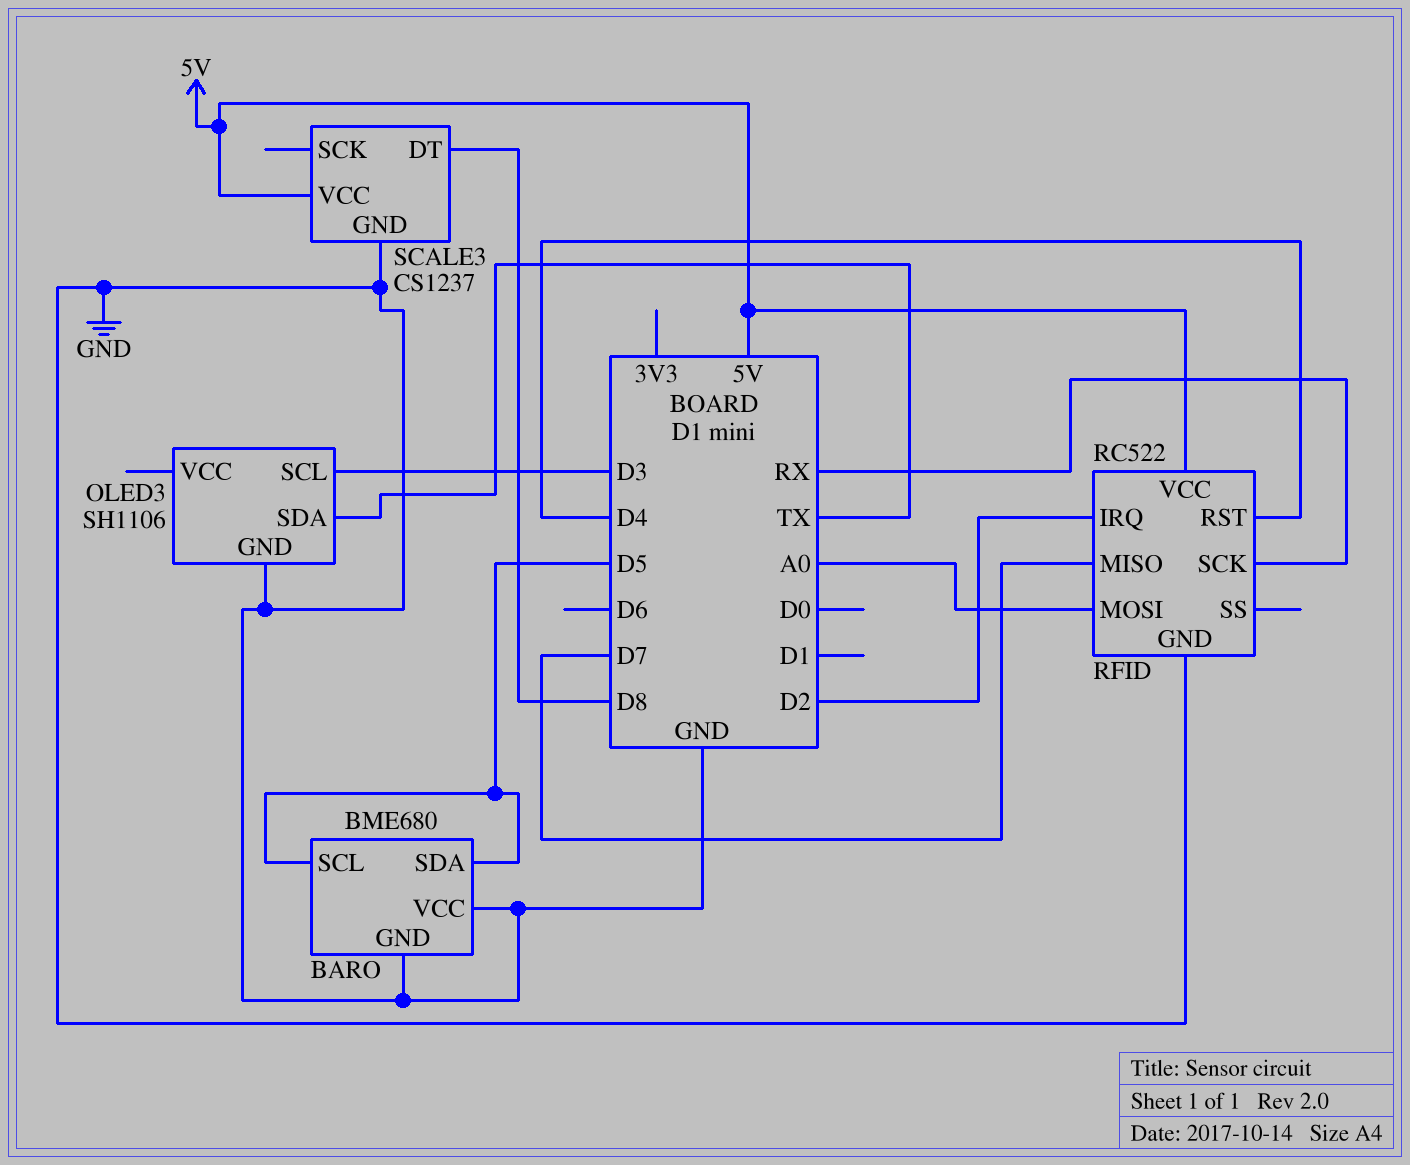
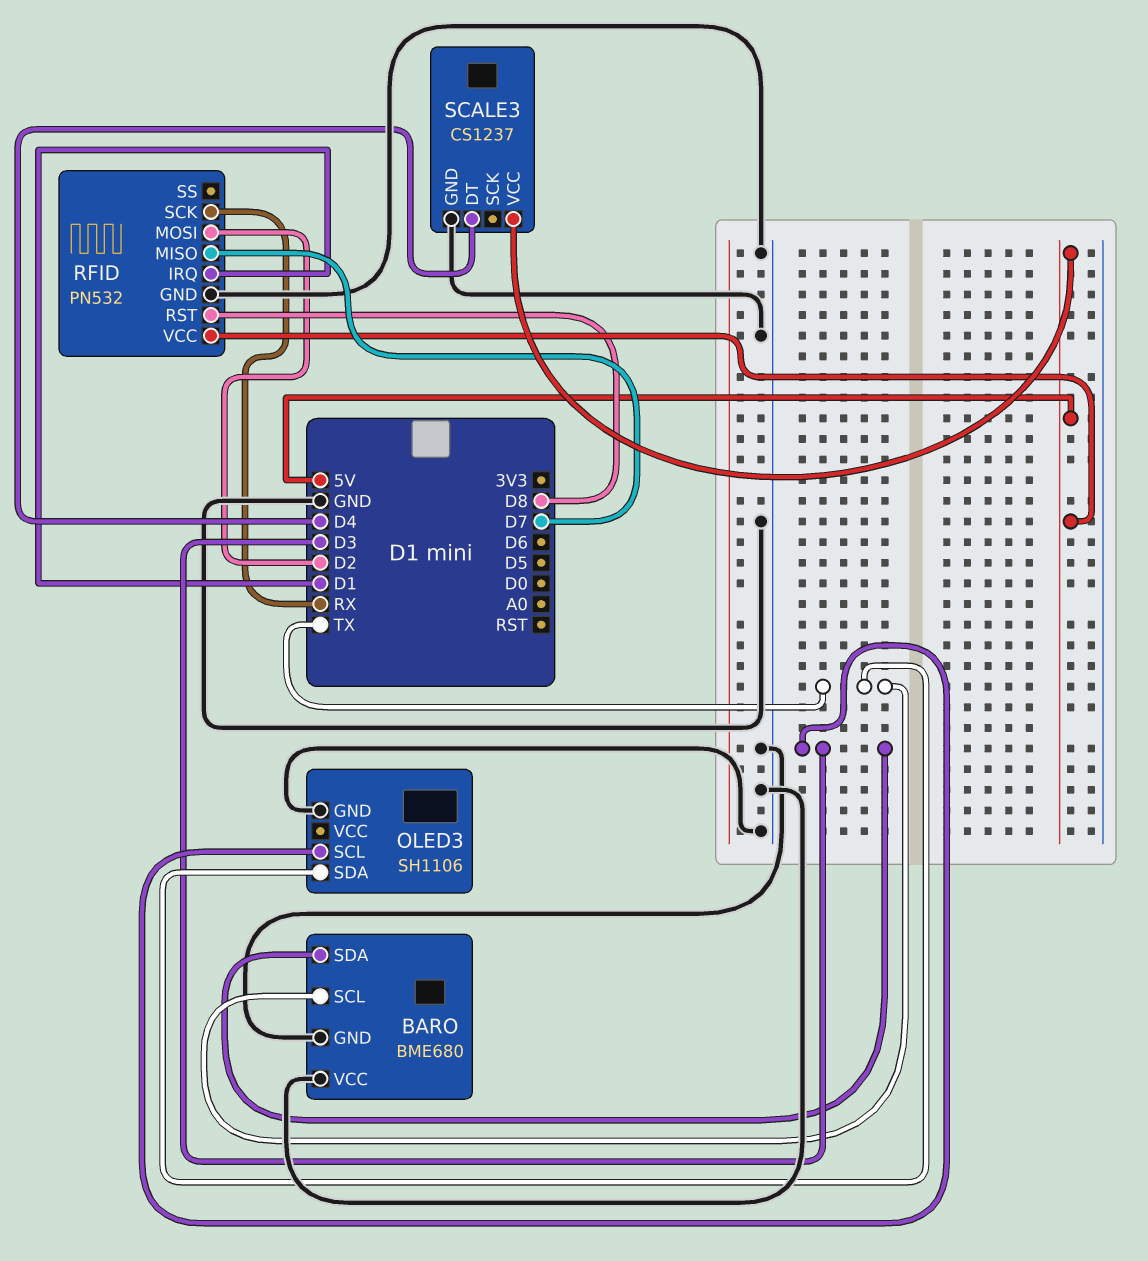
BARO pin SCL: D5 -> TX
BARO pin SDA: D5 -> D3
RFID: RC522 -> PN532
RFID pin IRQ: D2 -> D1
RFID pin MOSI: A0 -> D2
RFID pin RST: D4 -> D8
SCALE3 pin DT: D8 -> D4

